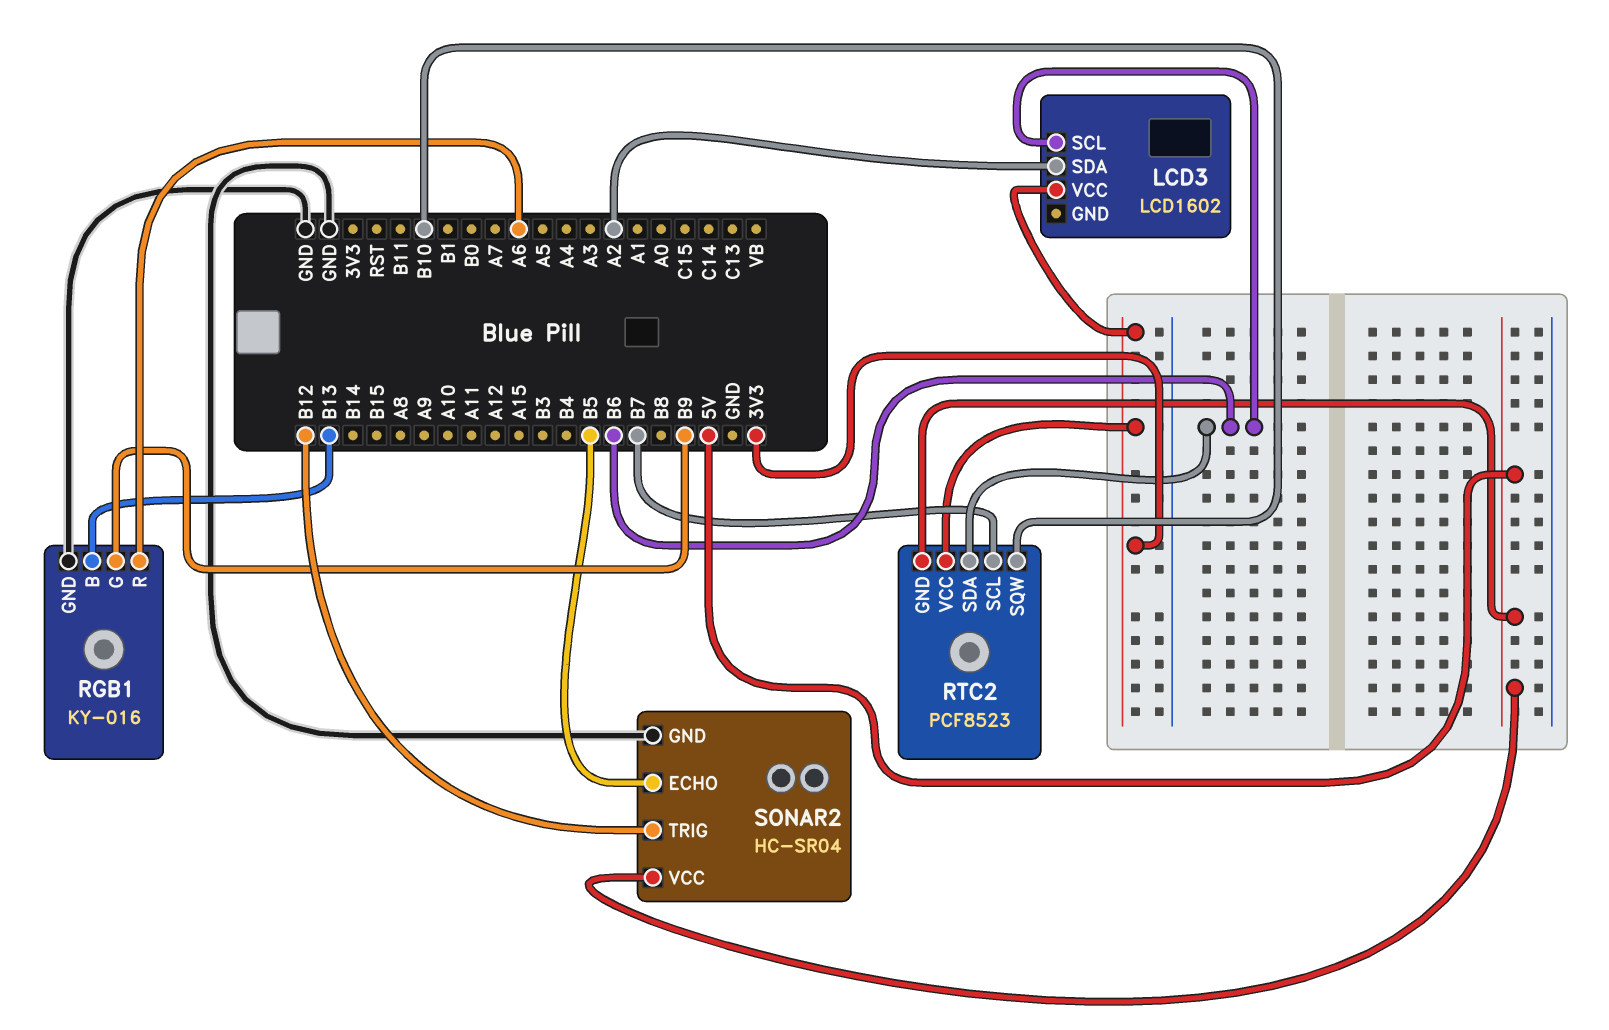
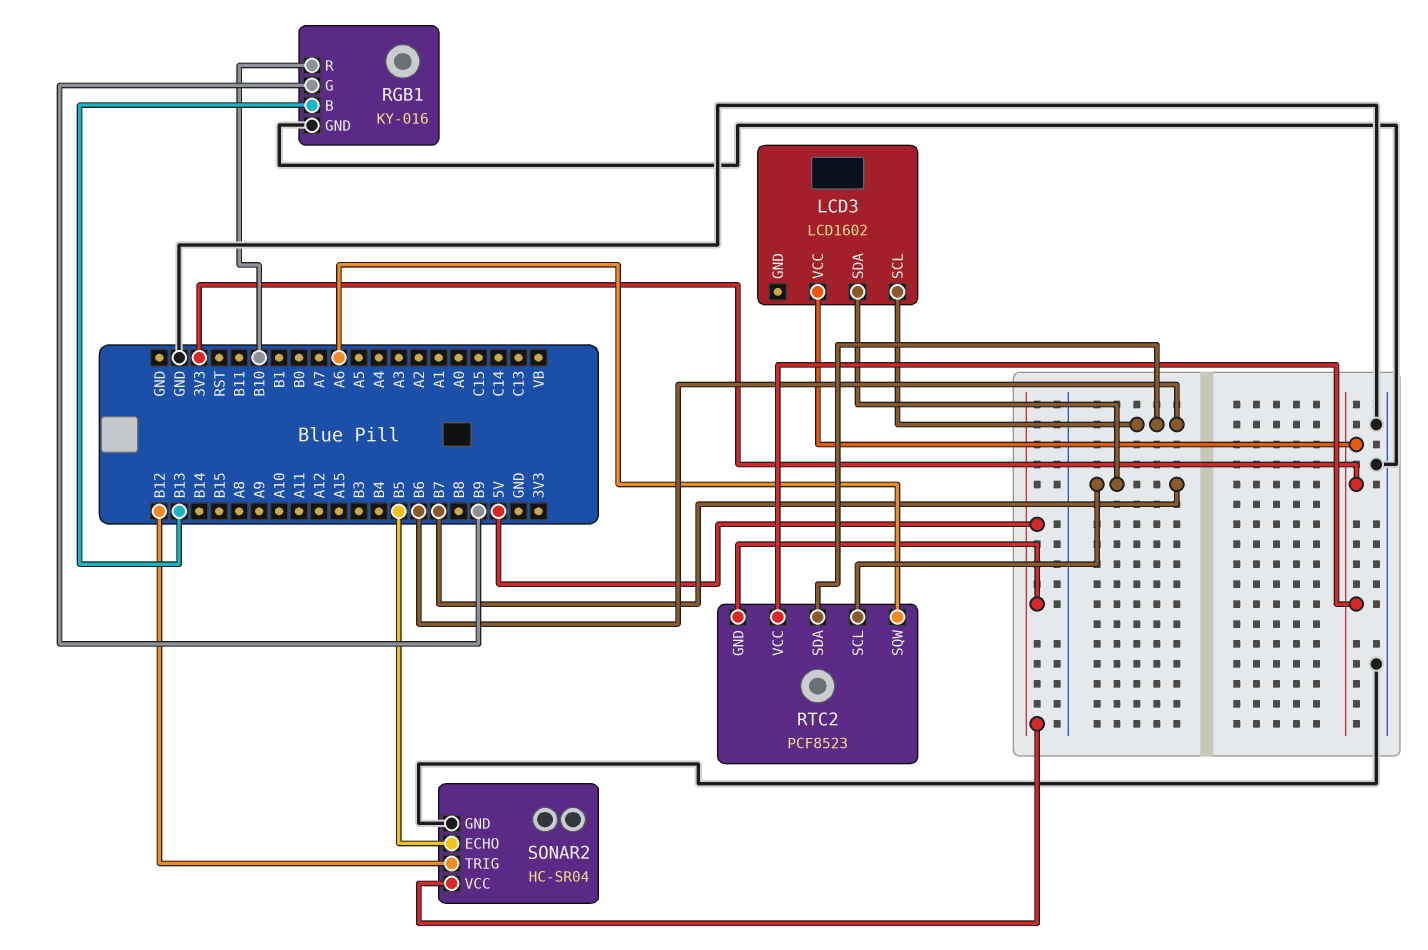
LCD3 pin SDA: A2 -> B7
RGB1 pin R: A6 -> B10
RTC2 pin SQW: B10 -> A6

